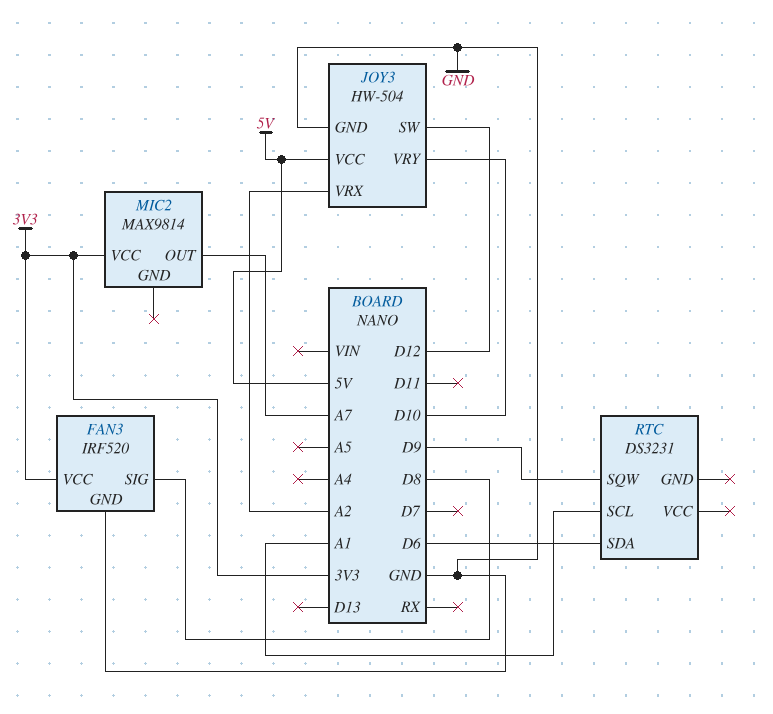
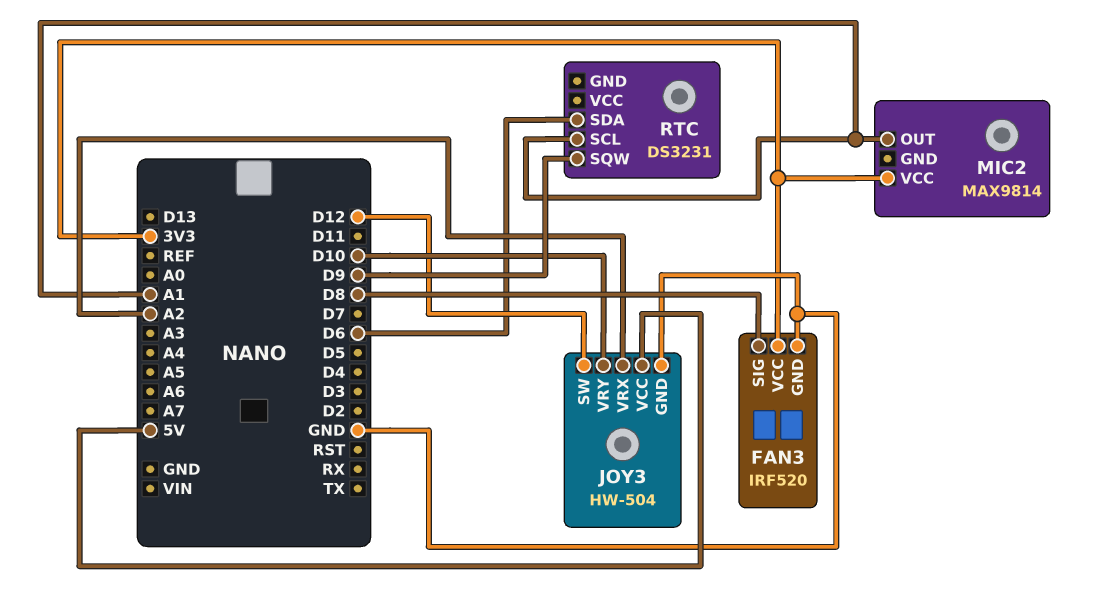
MIC2 pin OUT: A7 -> A1

